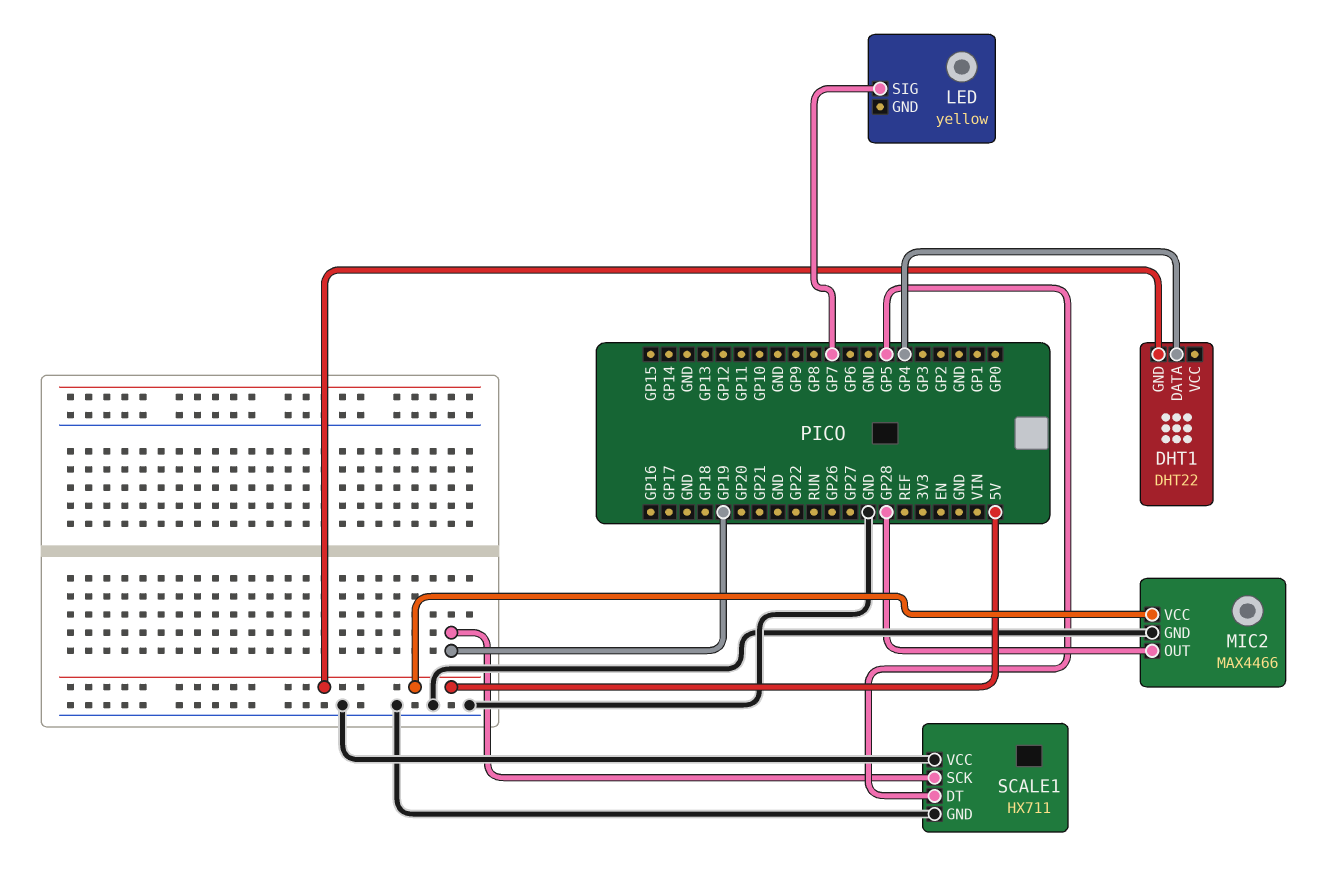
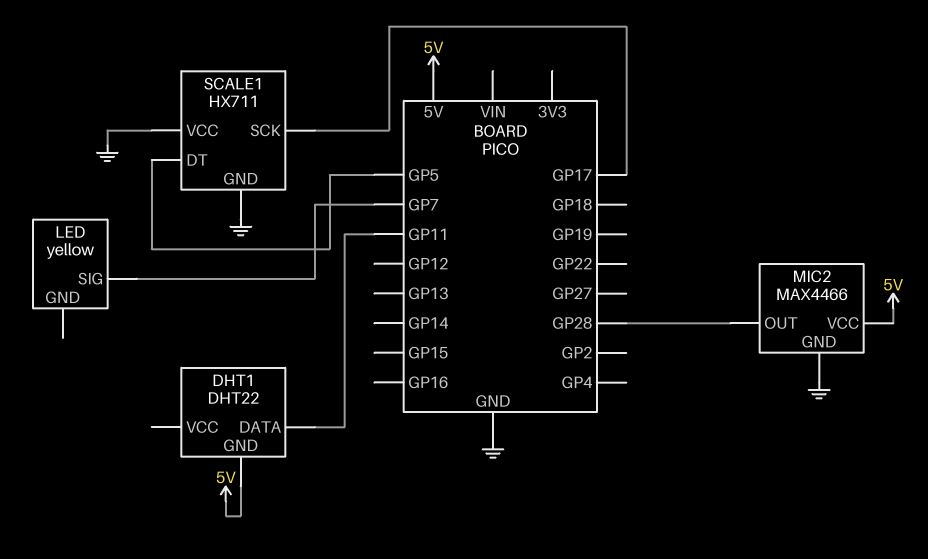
DHT1 pin DATA: GP4 -> GP11
SCALE1 pin SCK: GP19 -> GP17

